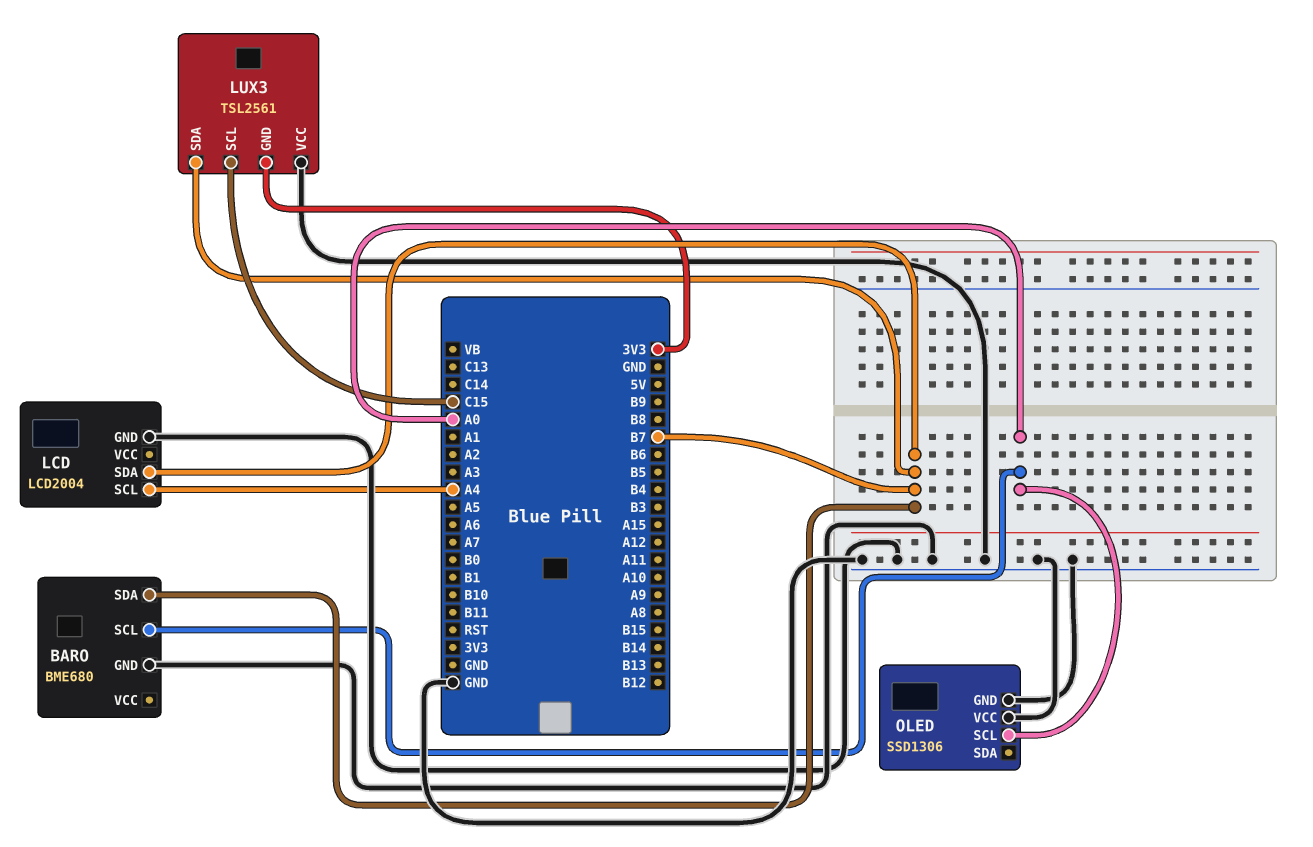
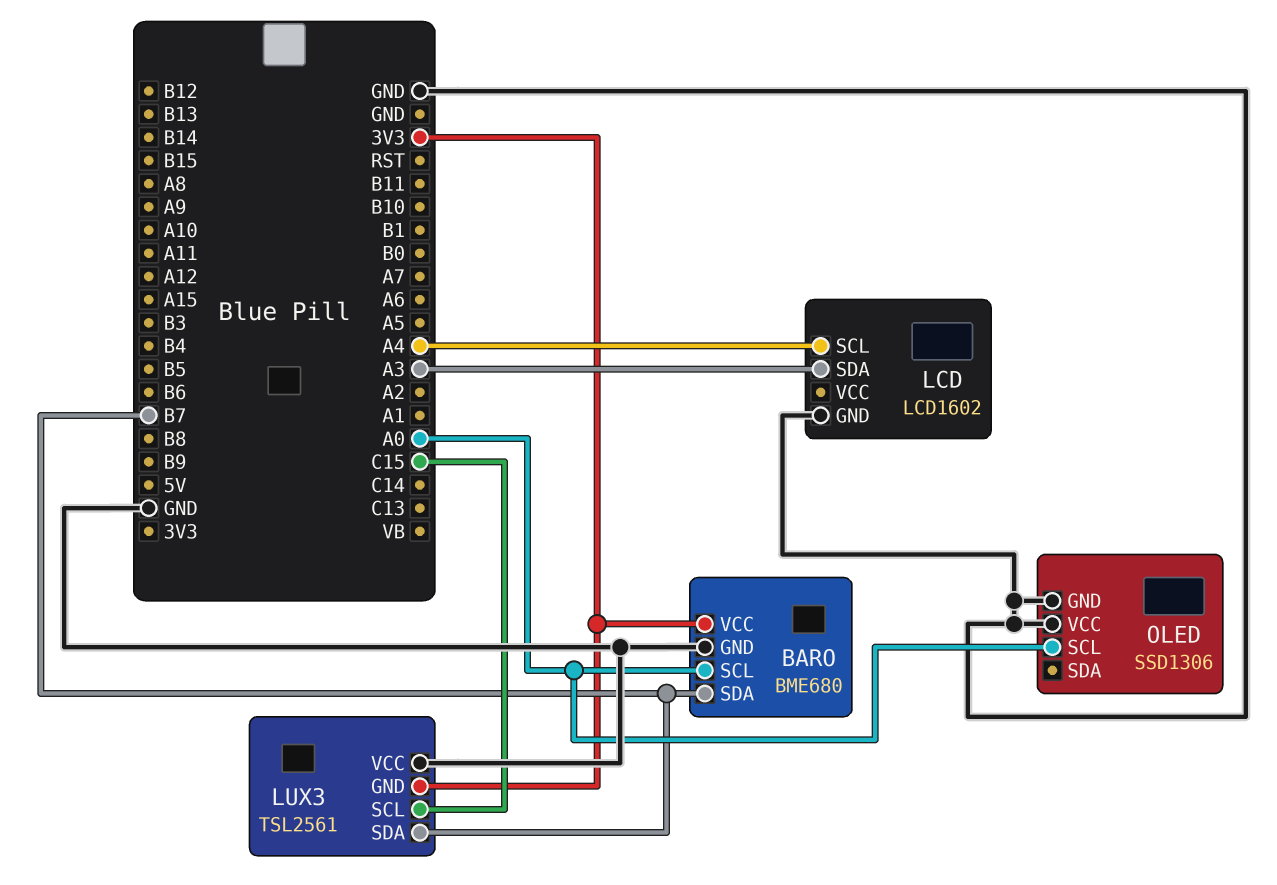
BARO pin VCC: none -> 3V3
LCD: LCD2004 -> LCD1602
LCD pin SDA: B7 -> A3

